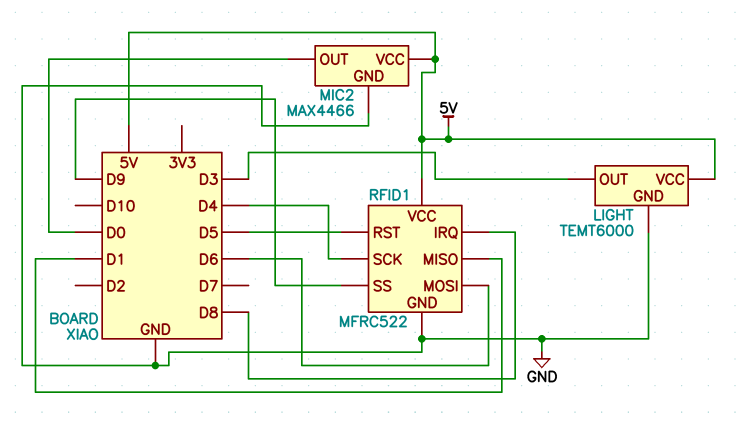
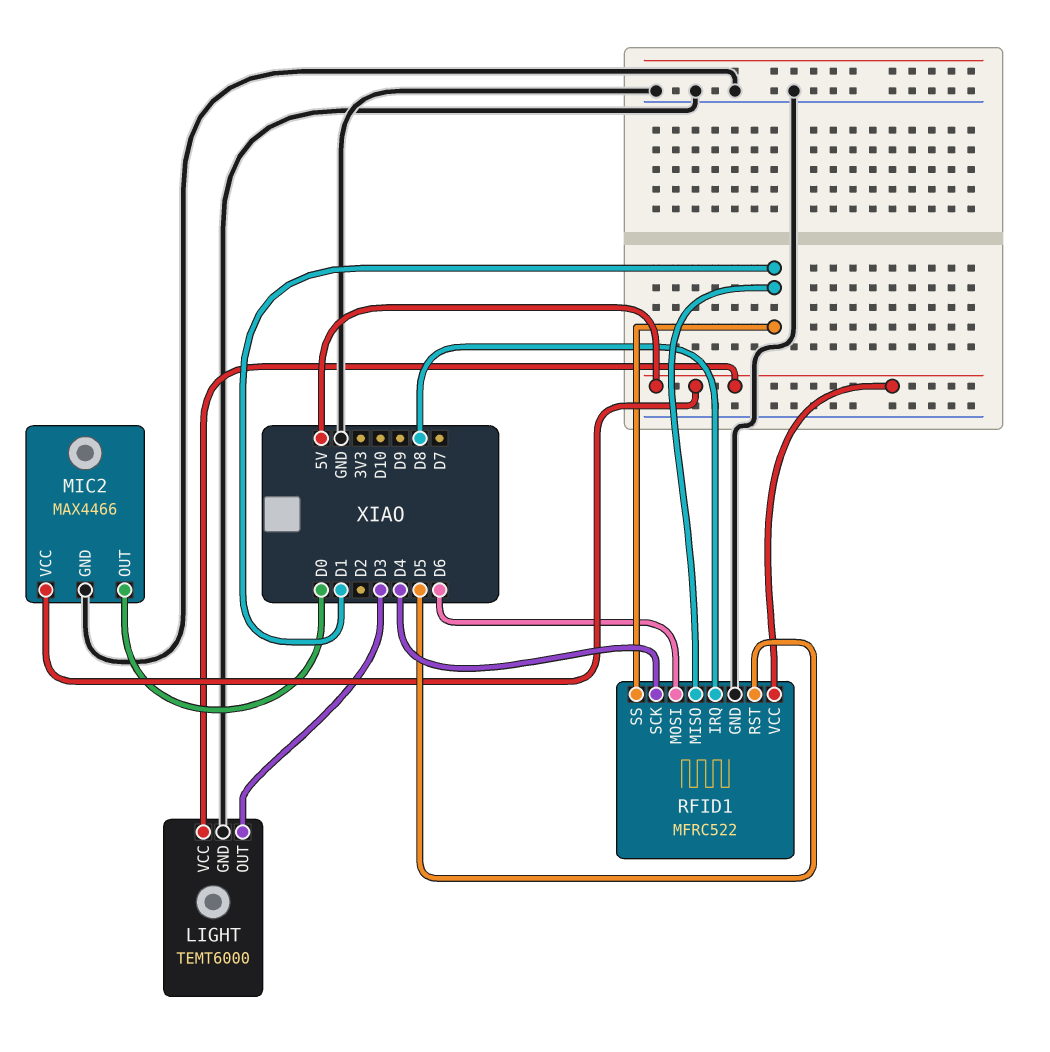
RFID1 pin SS: D9 -> D1

